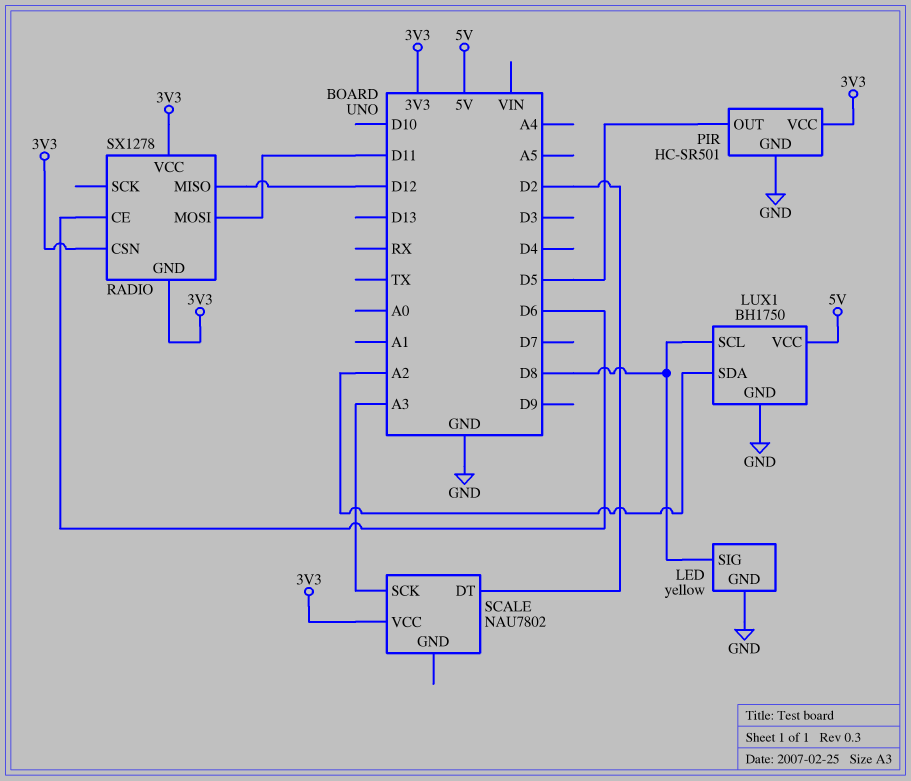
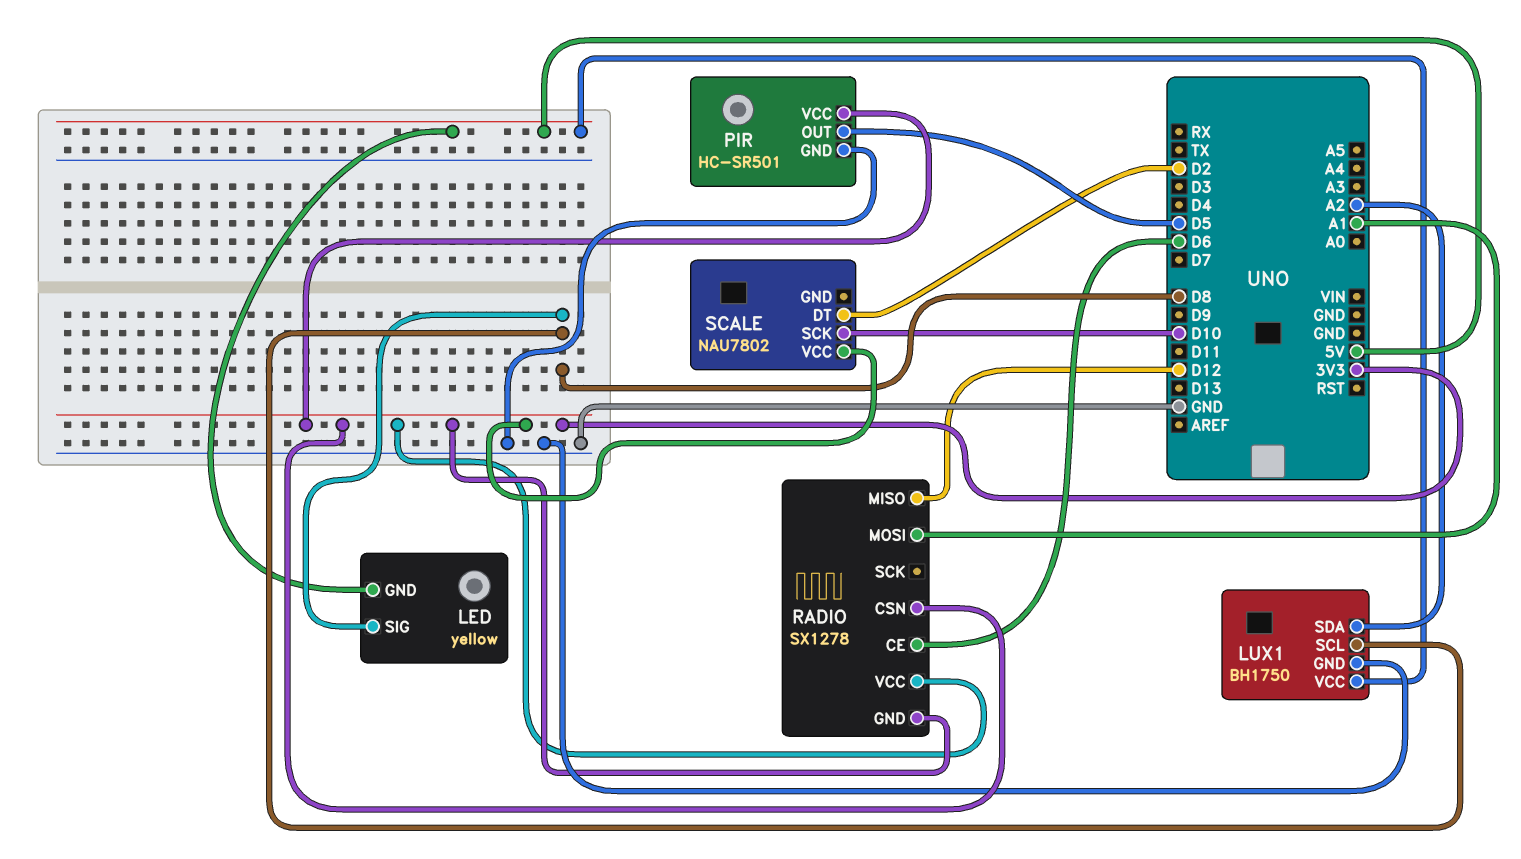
LED pin GND: GND -> 5V
RADIO pin MOSI: D11 -> A1
SCALE pin SCK: A3 -> D10

